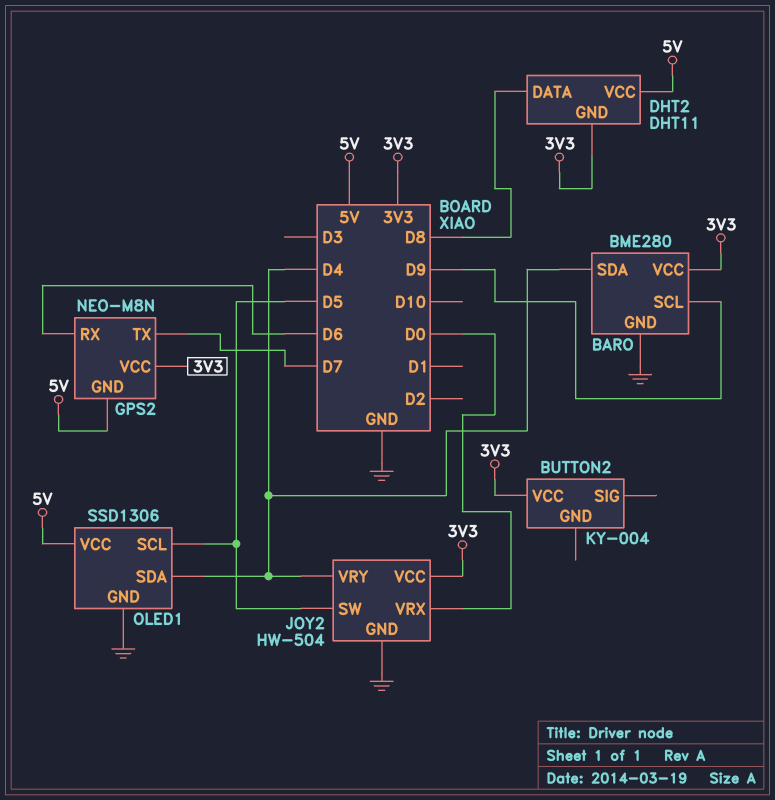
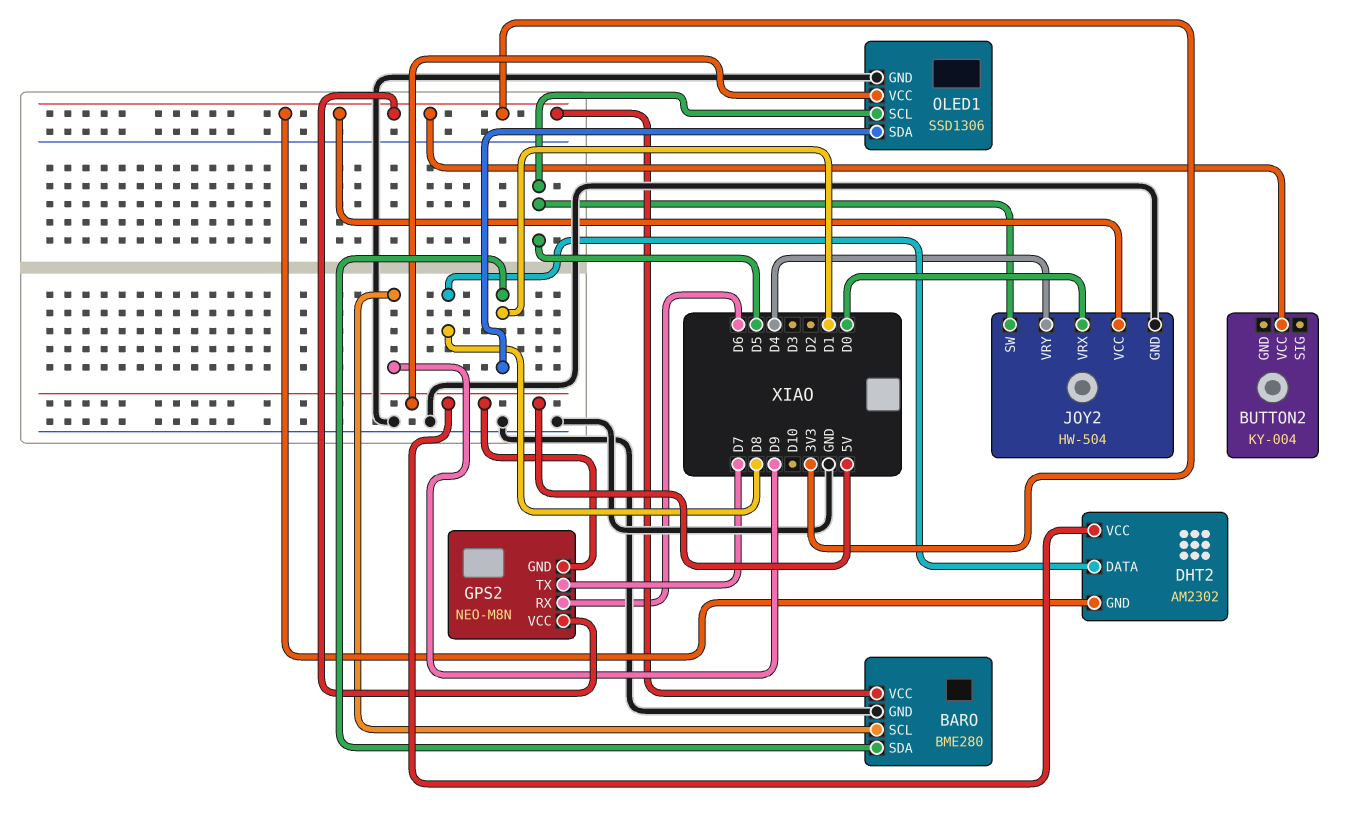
BARO pin SDA: D4 -> D1
DHT2: DHT11 -> AM2302
OLED1 pin SDA: D4 -> D1

